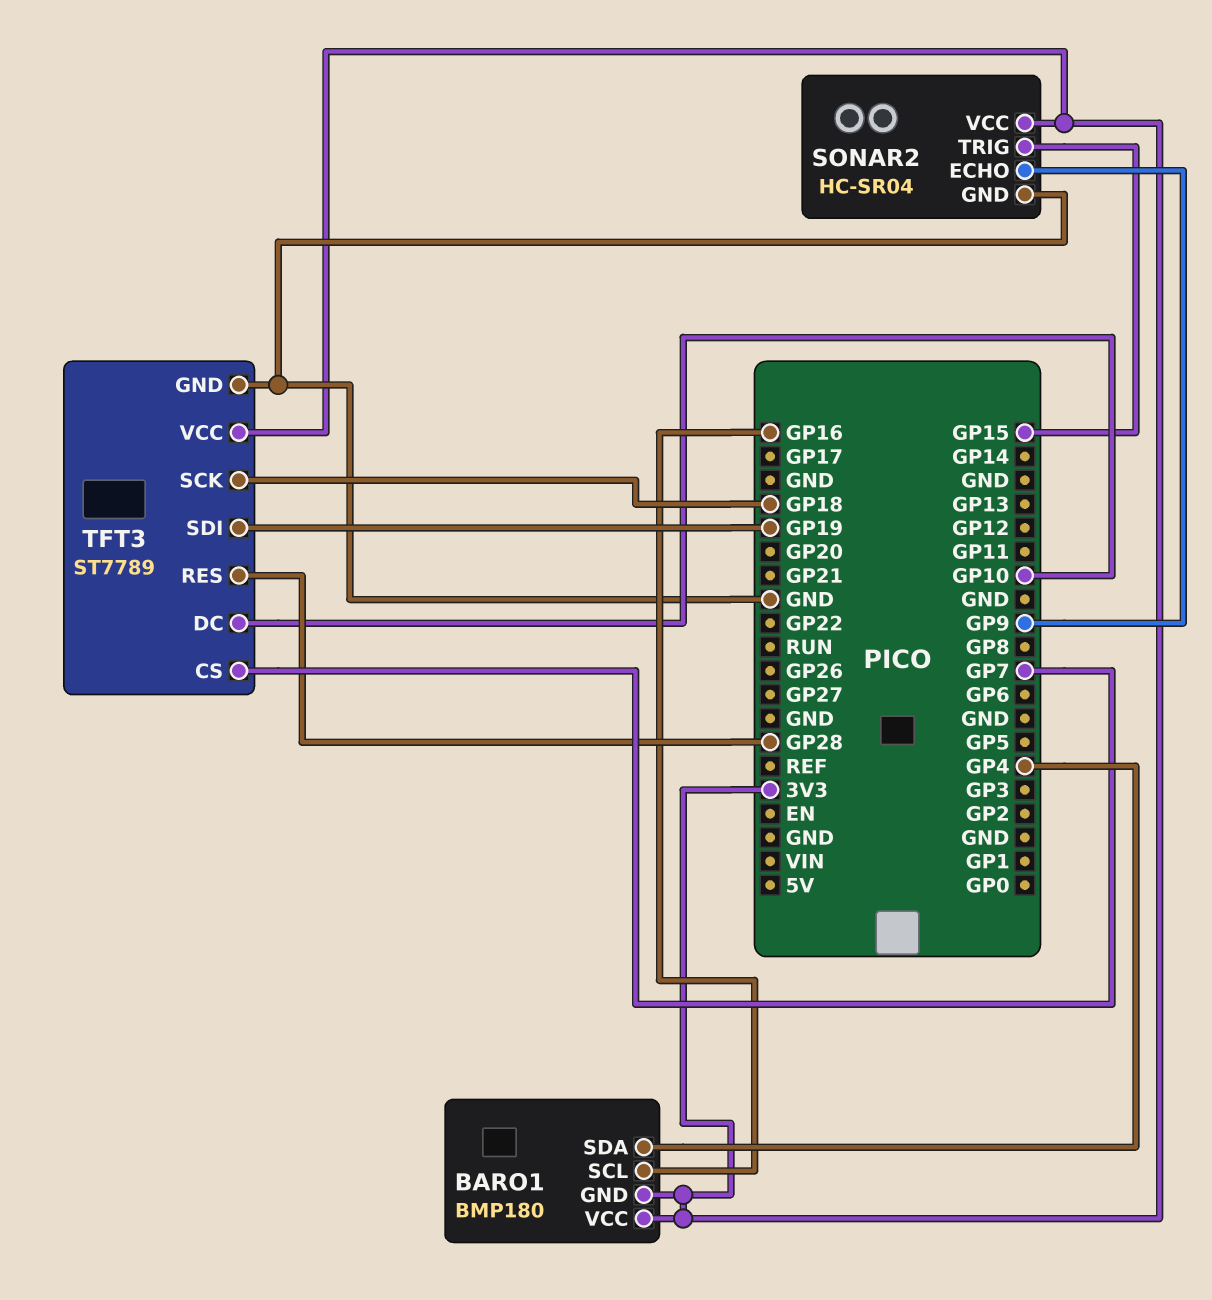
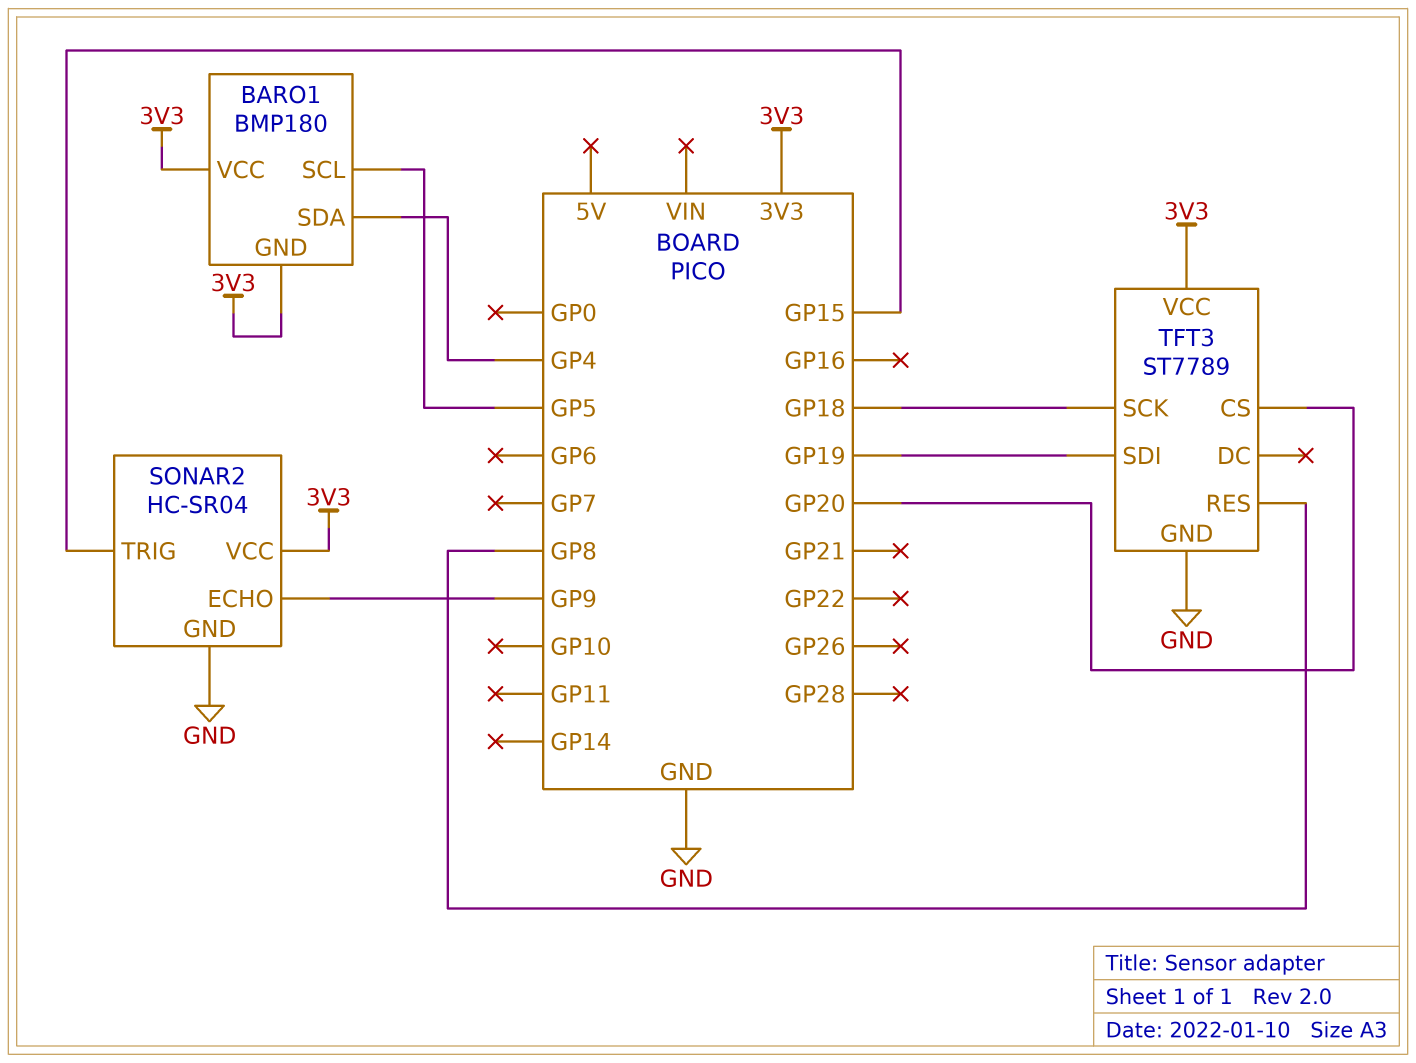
BARO1 pin SCL: GP16 -> GP5
TFT3 pin CS: GP7 -> GP20
TFT3 pin DC: GP10 -> none
TFT3 pin RES: GP28 -> GP8

